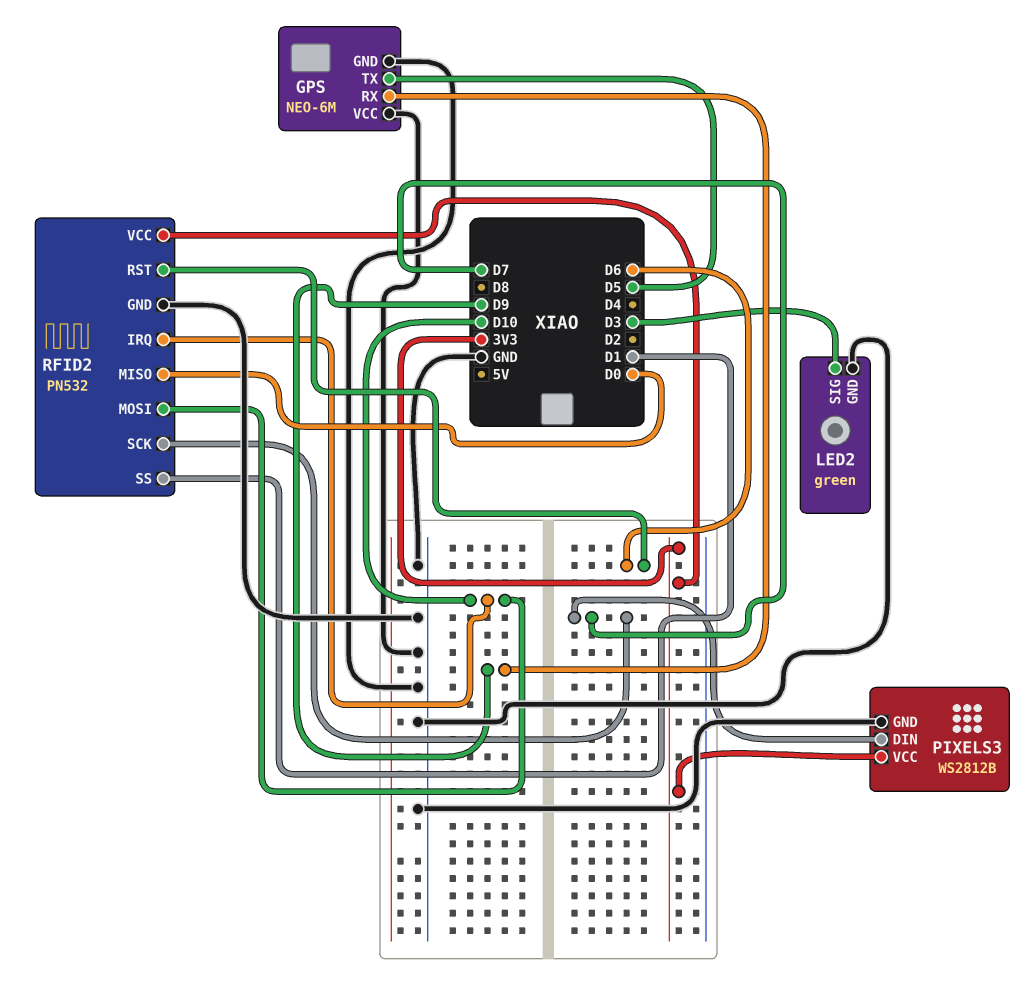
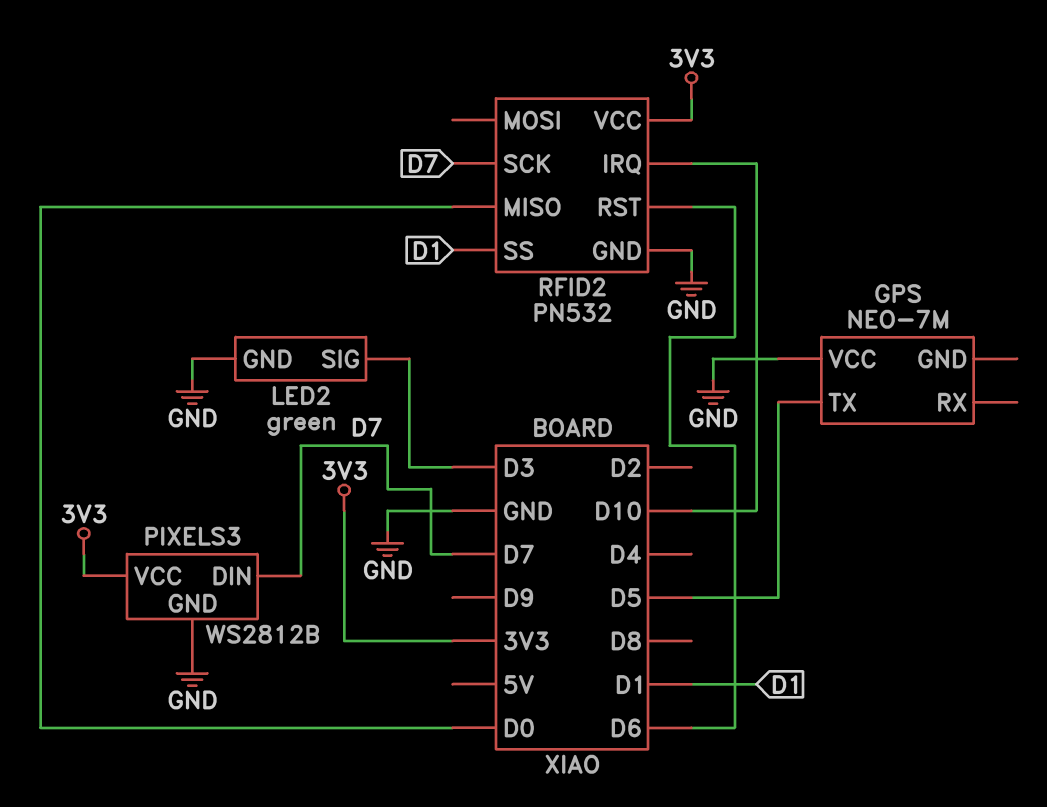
GPS: NEO-6M -> NEO-7M
GPS pin GND: GND -> none
GPS pin RX: D9 -> none
RFID2 pin MOSI: D10 -> none

